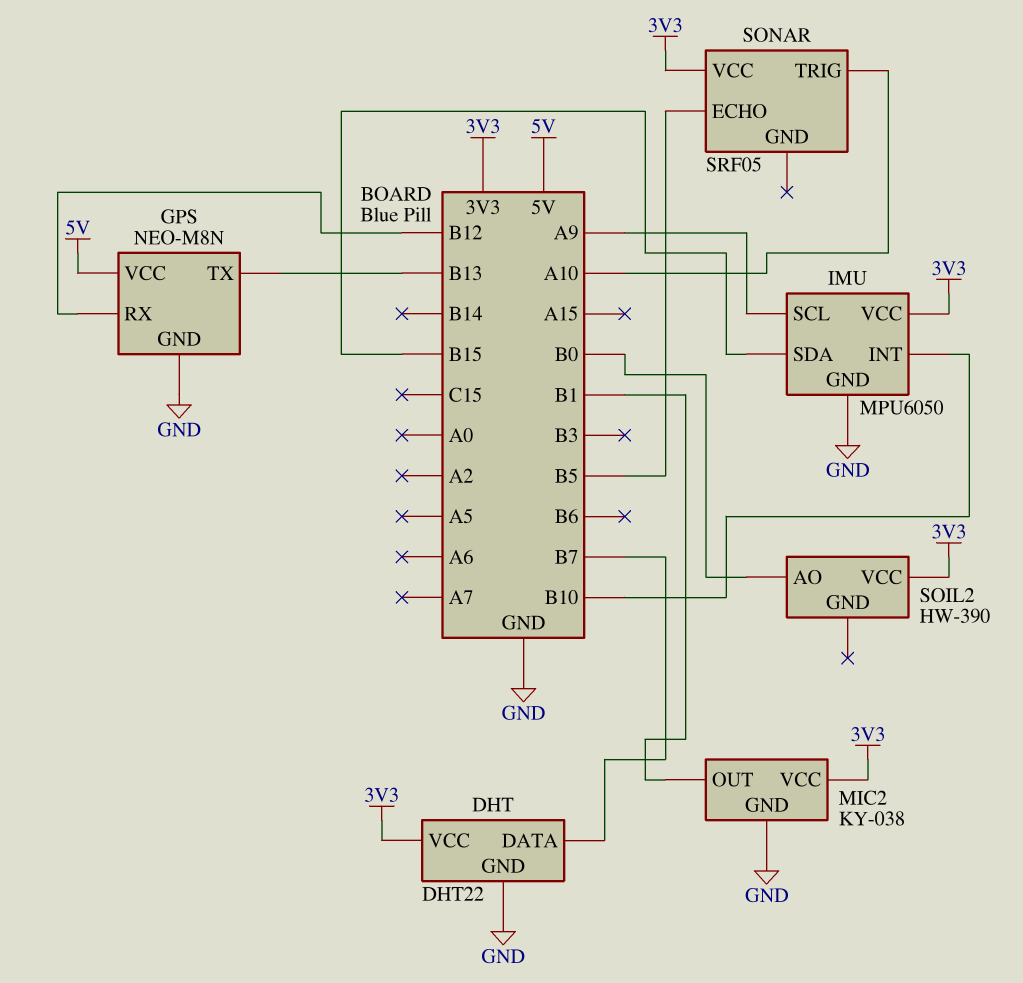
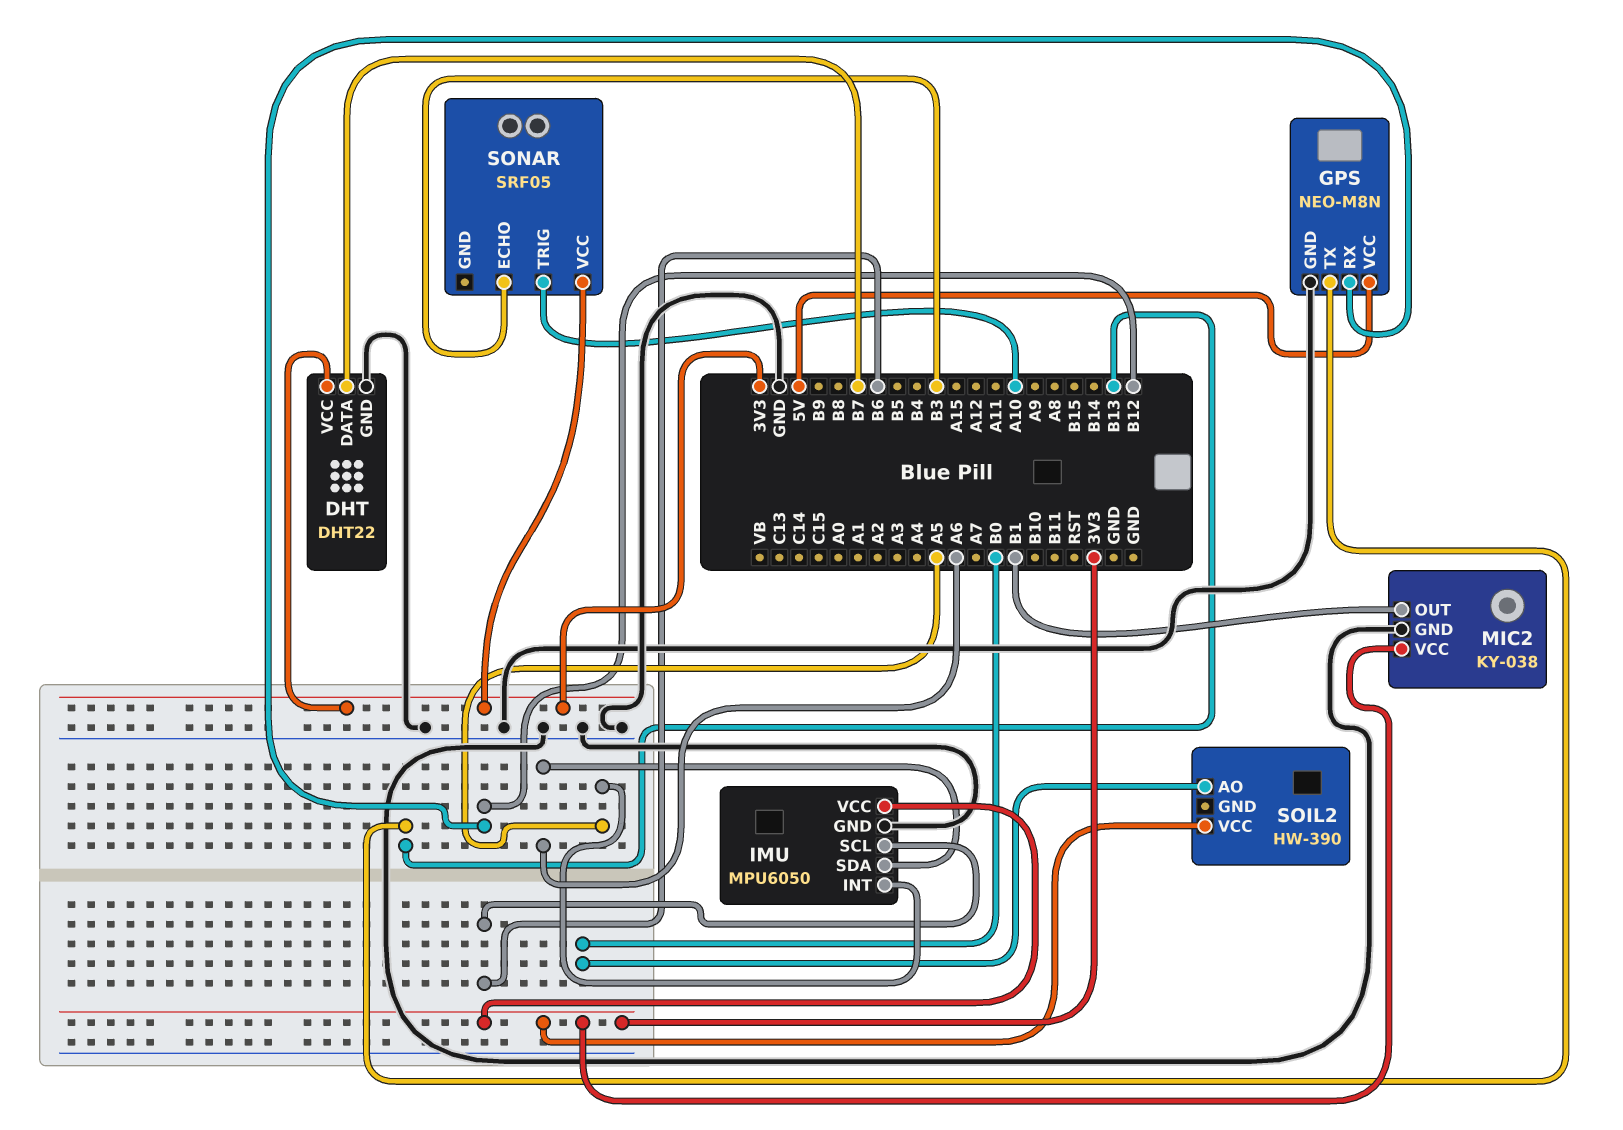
IMU pin INT: B10 -> A5
IMU pin SCL: A9 -> B6
IMU pin SDA: B15 -> A6
SONAR pin ECHO: B5 -> B3

